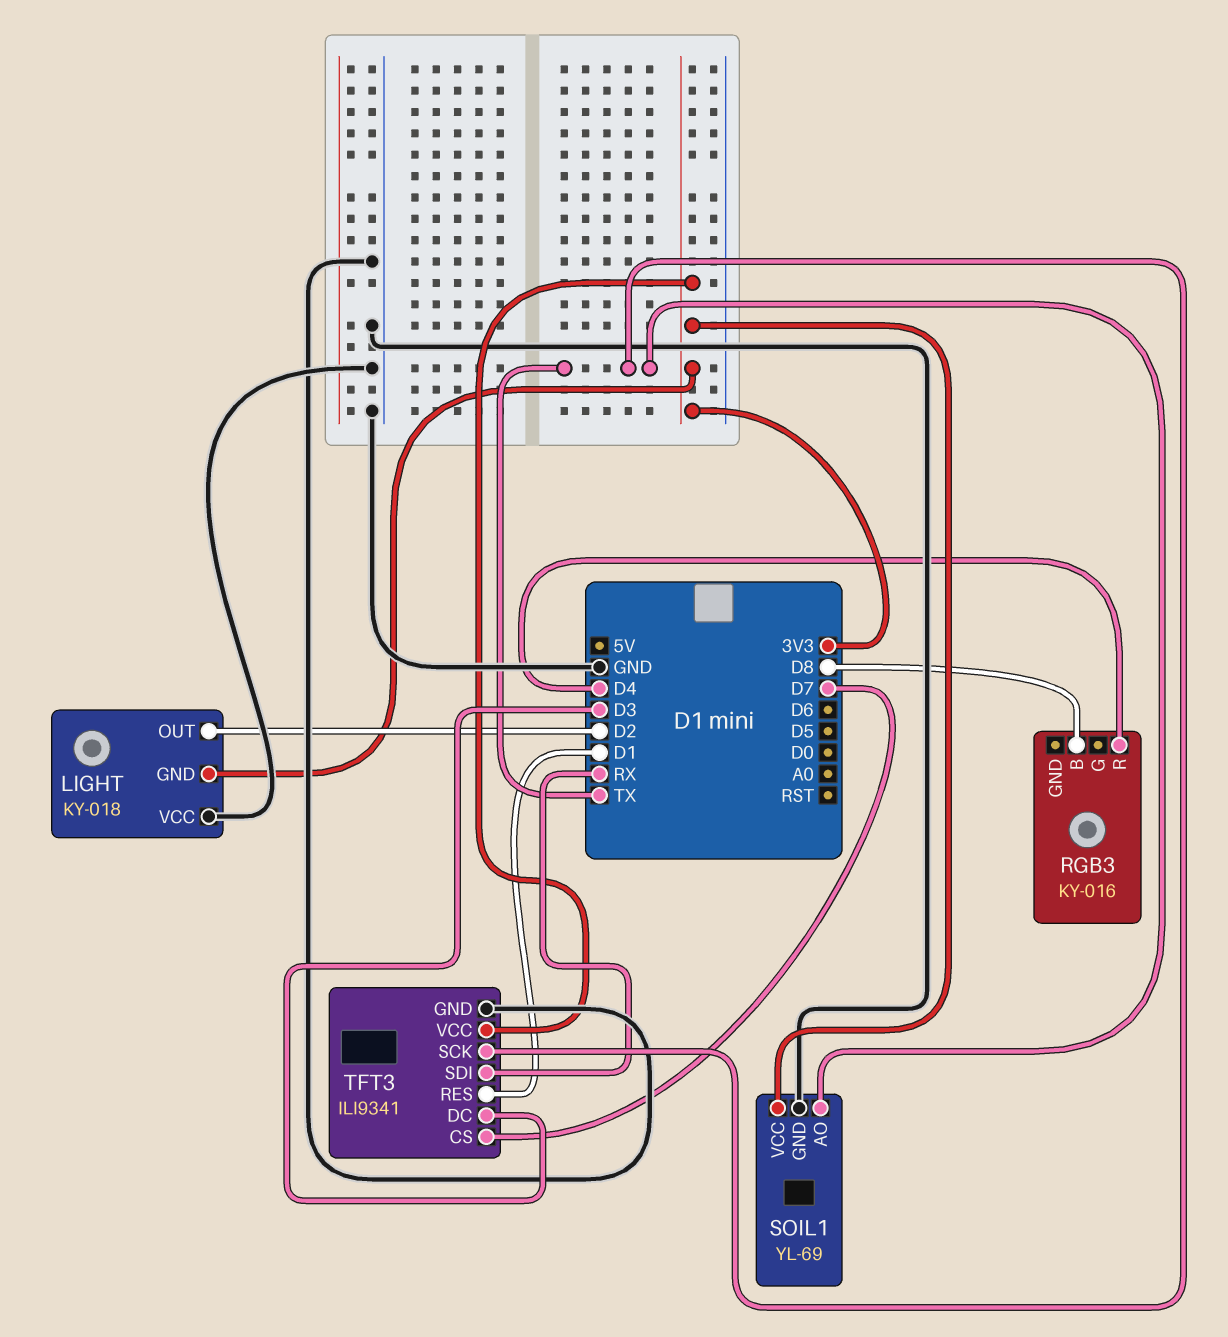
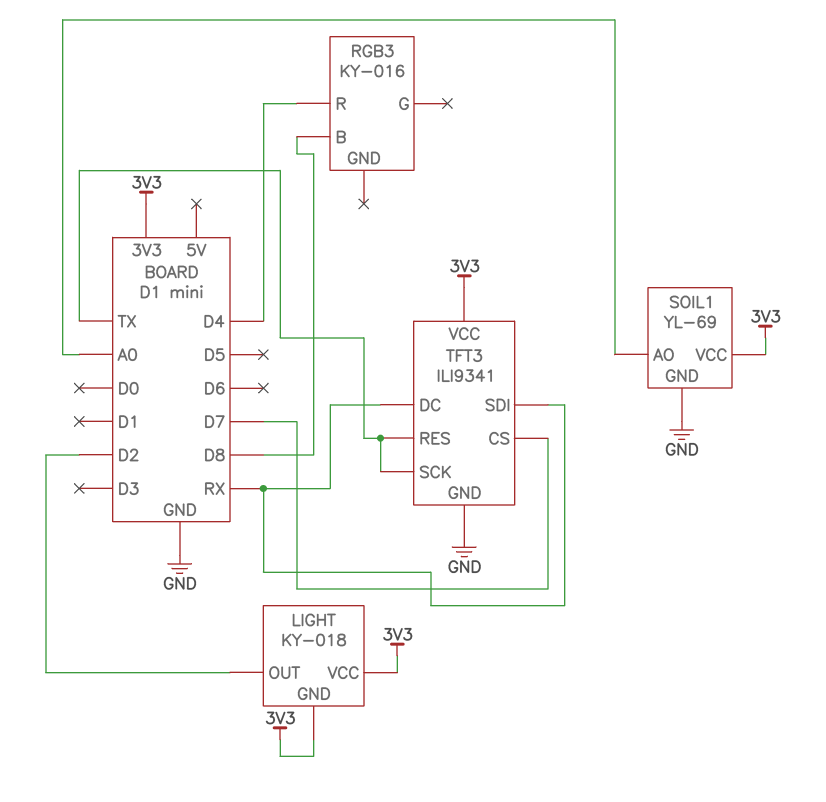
LIGHT pin VCC: GND -> 3V3
SOIL1 pin AO: TX -> A0
TFT3 pin DC: D3 -> RX
TFT3 pin RES: D1 -> TX

